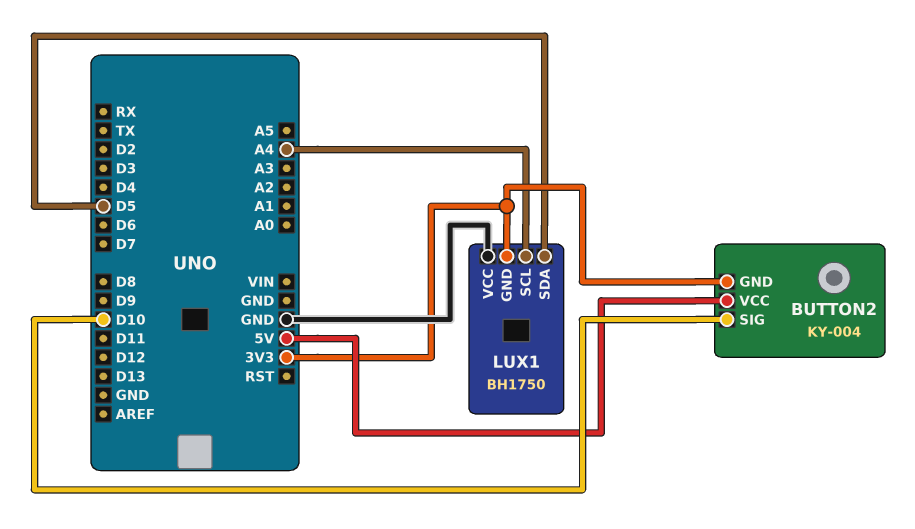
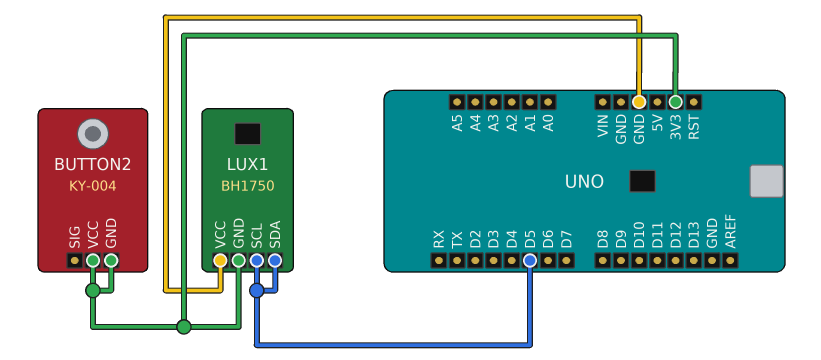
BUTTON2 pin SIG: D10 -> none
BUTTON2 pin VCC: 5V -> 3V3
LUX1 pin SCL: A4 -> D5

